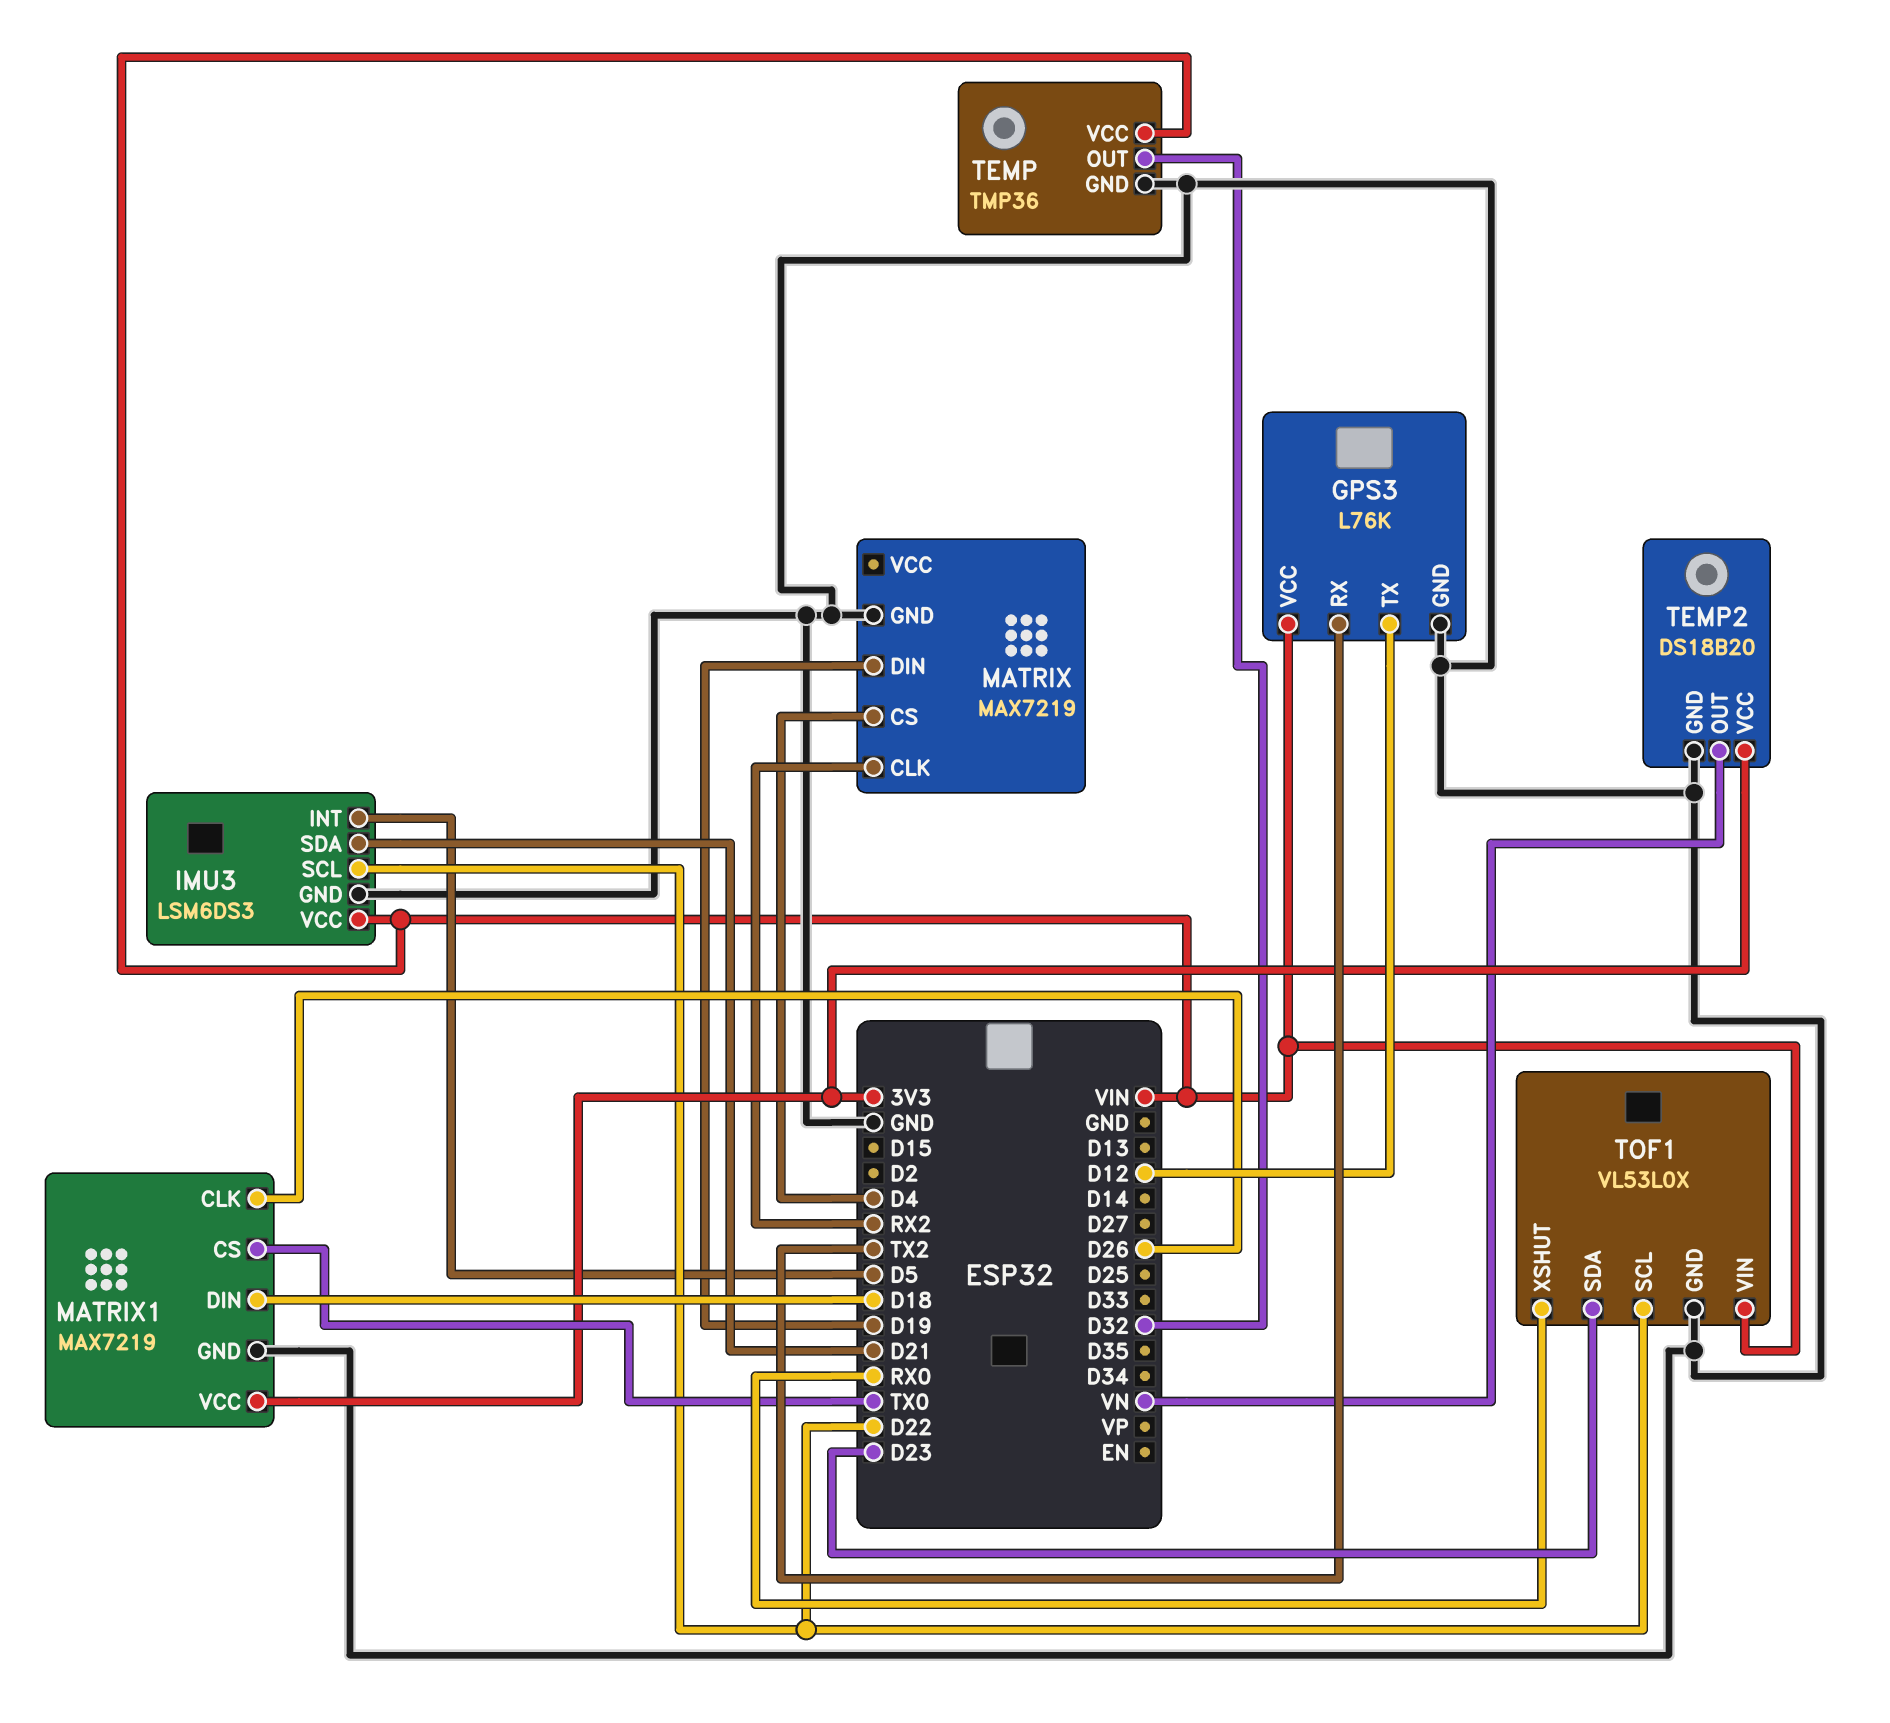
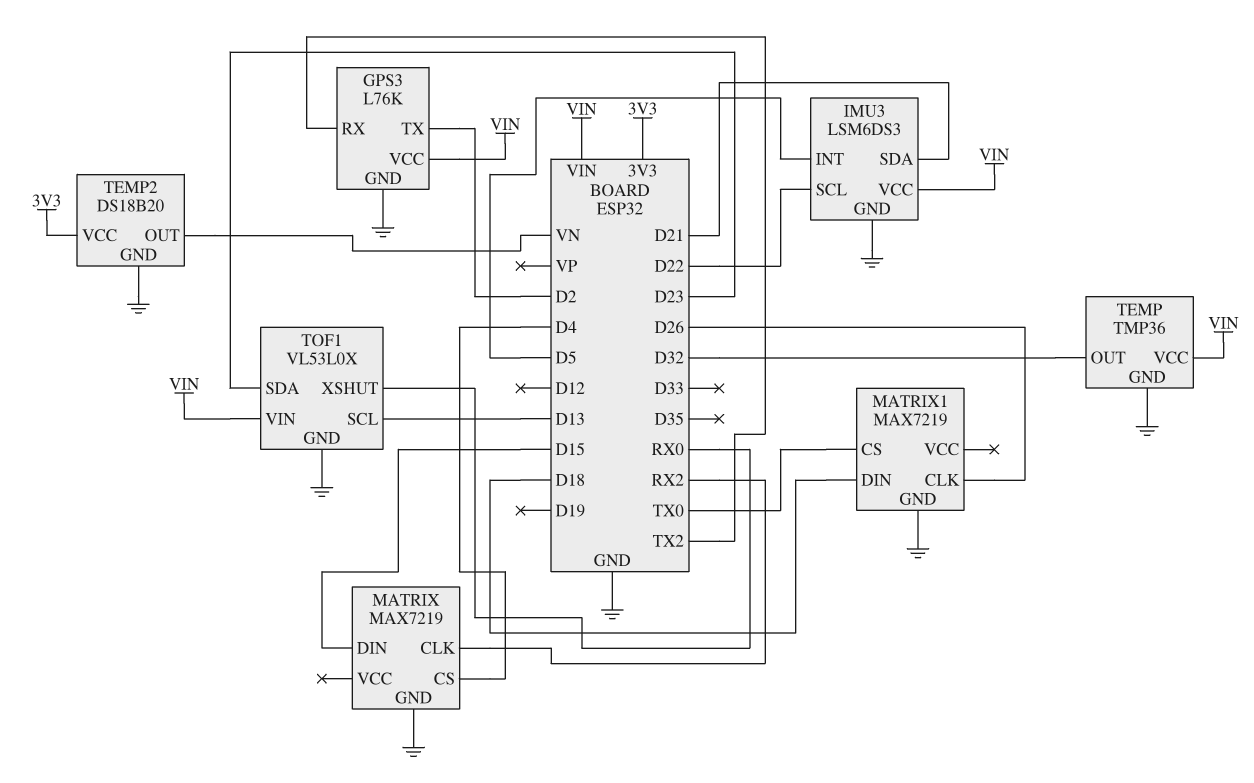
GPS3 pin TX: D12 -> D2
MATRIX pin DIN: D19 -> D15
MATRIX1 pin VCC: 3V3 -> none
TOF1 pin SCL: D22 -> D13

